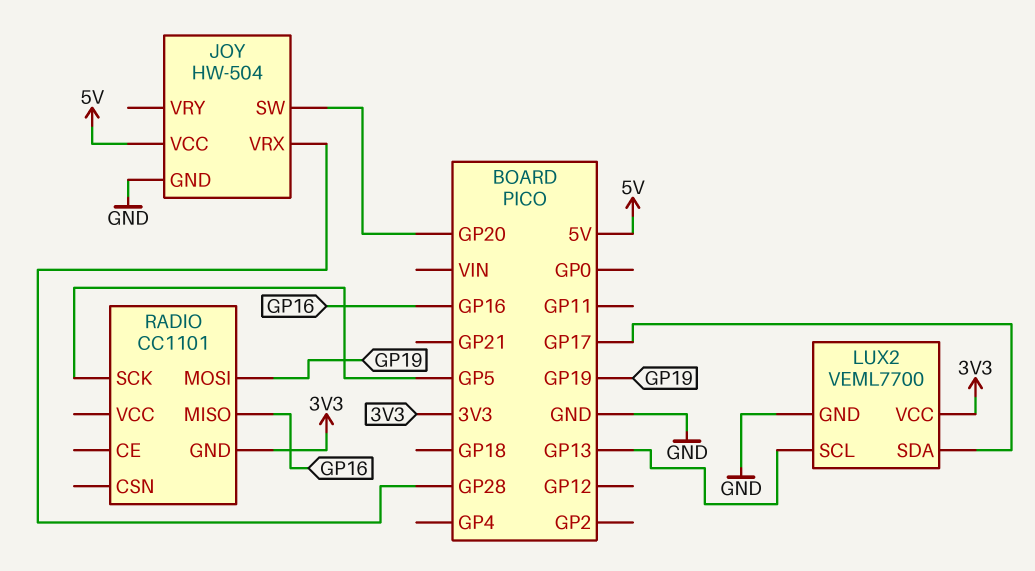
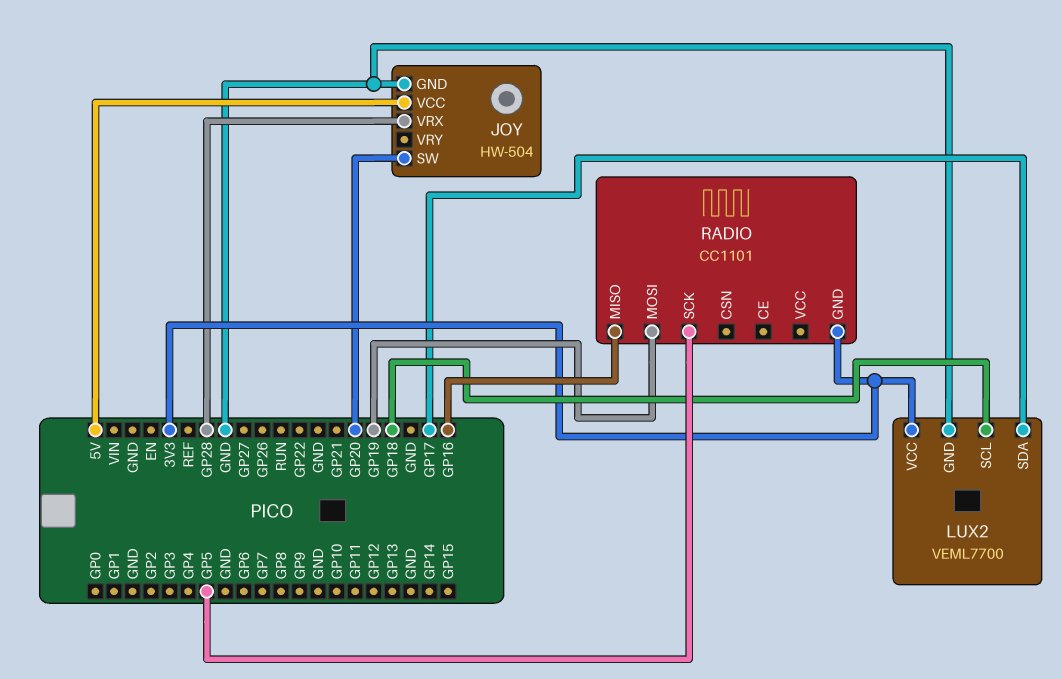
LUX2 pin SCL: GP13 -> GP18

